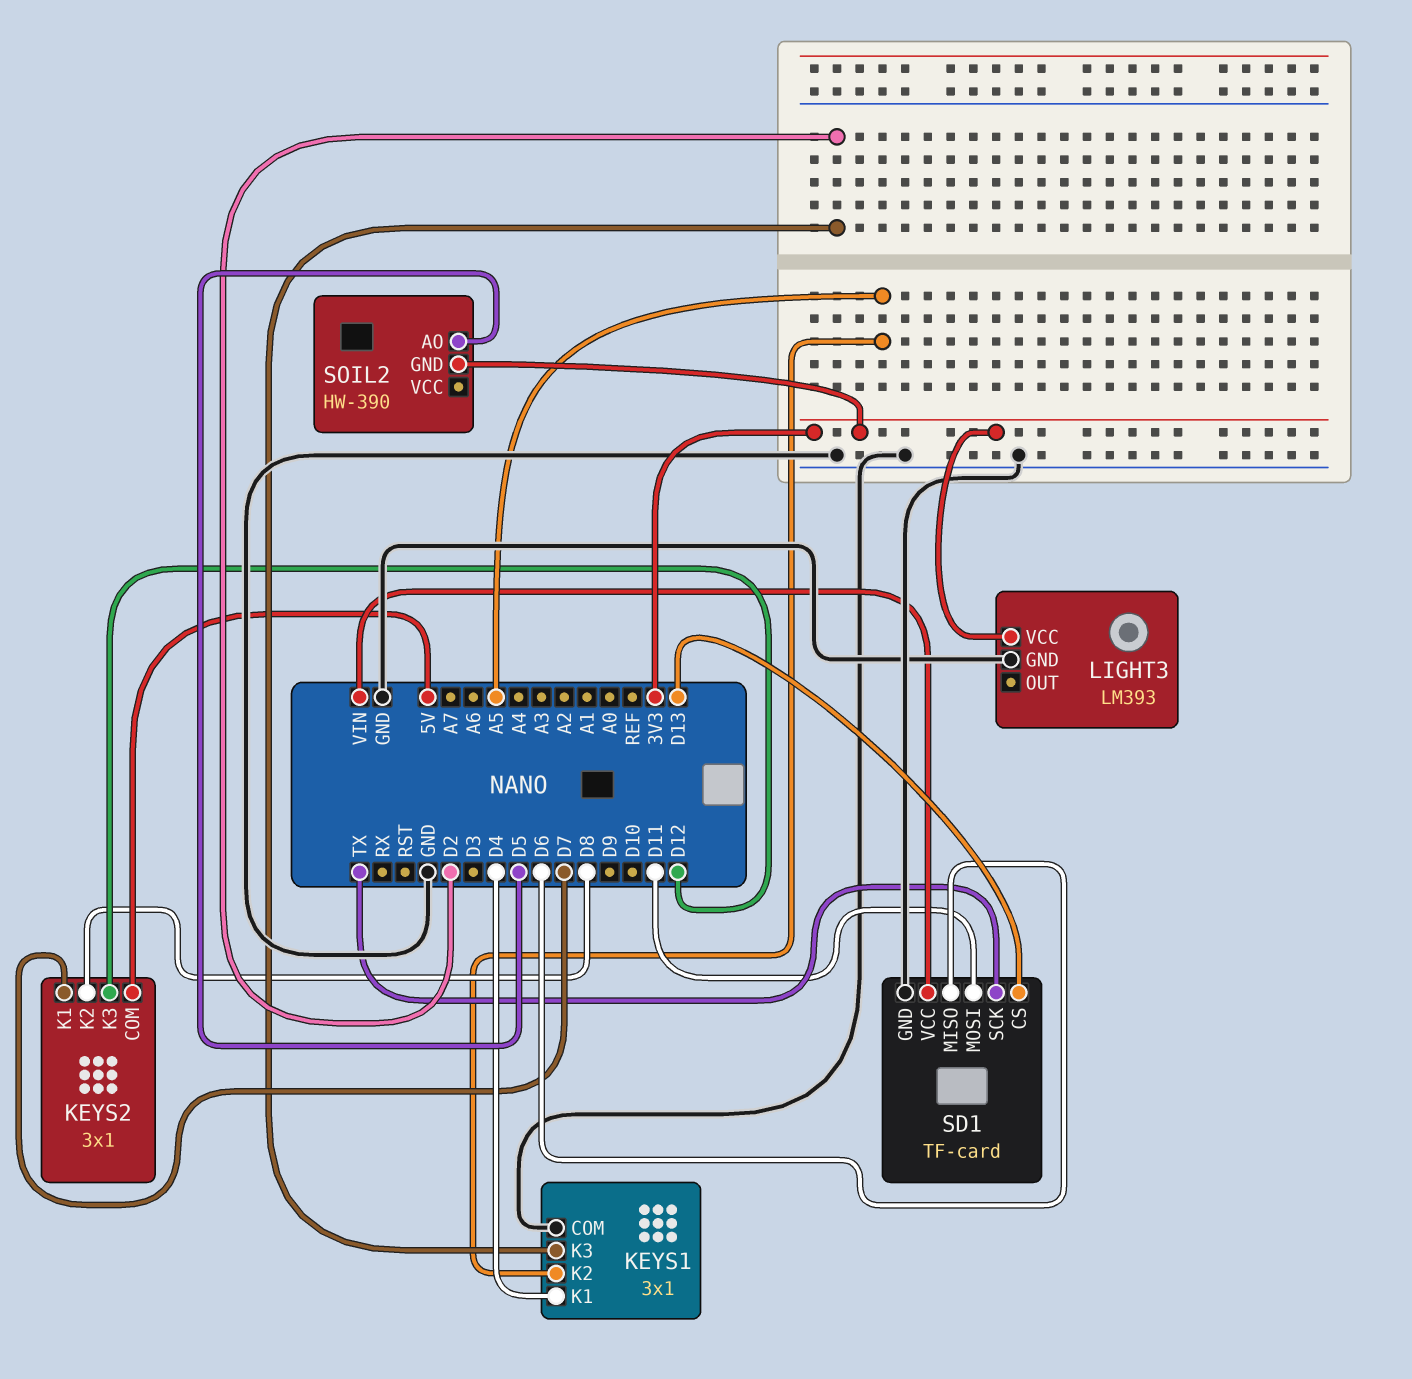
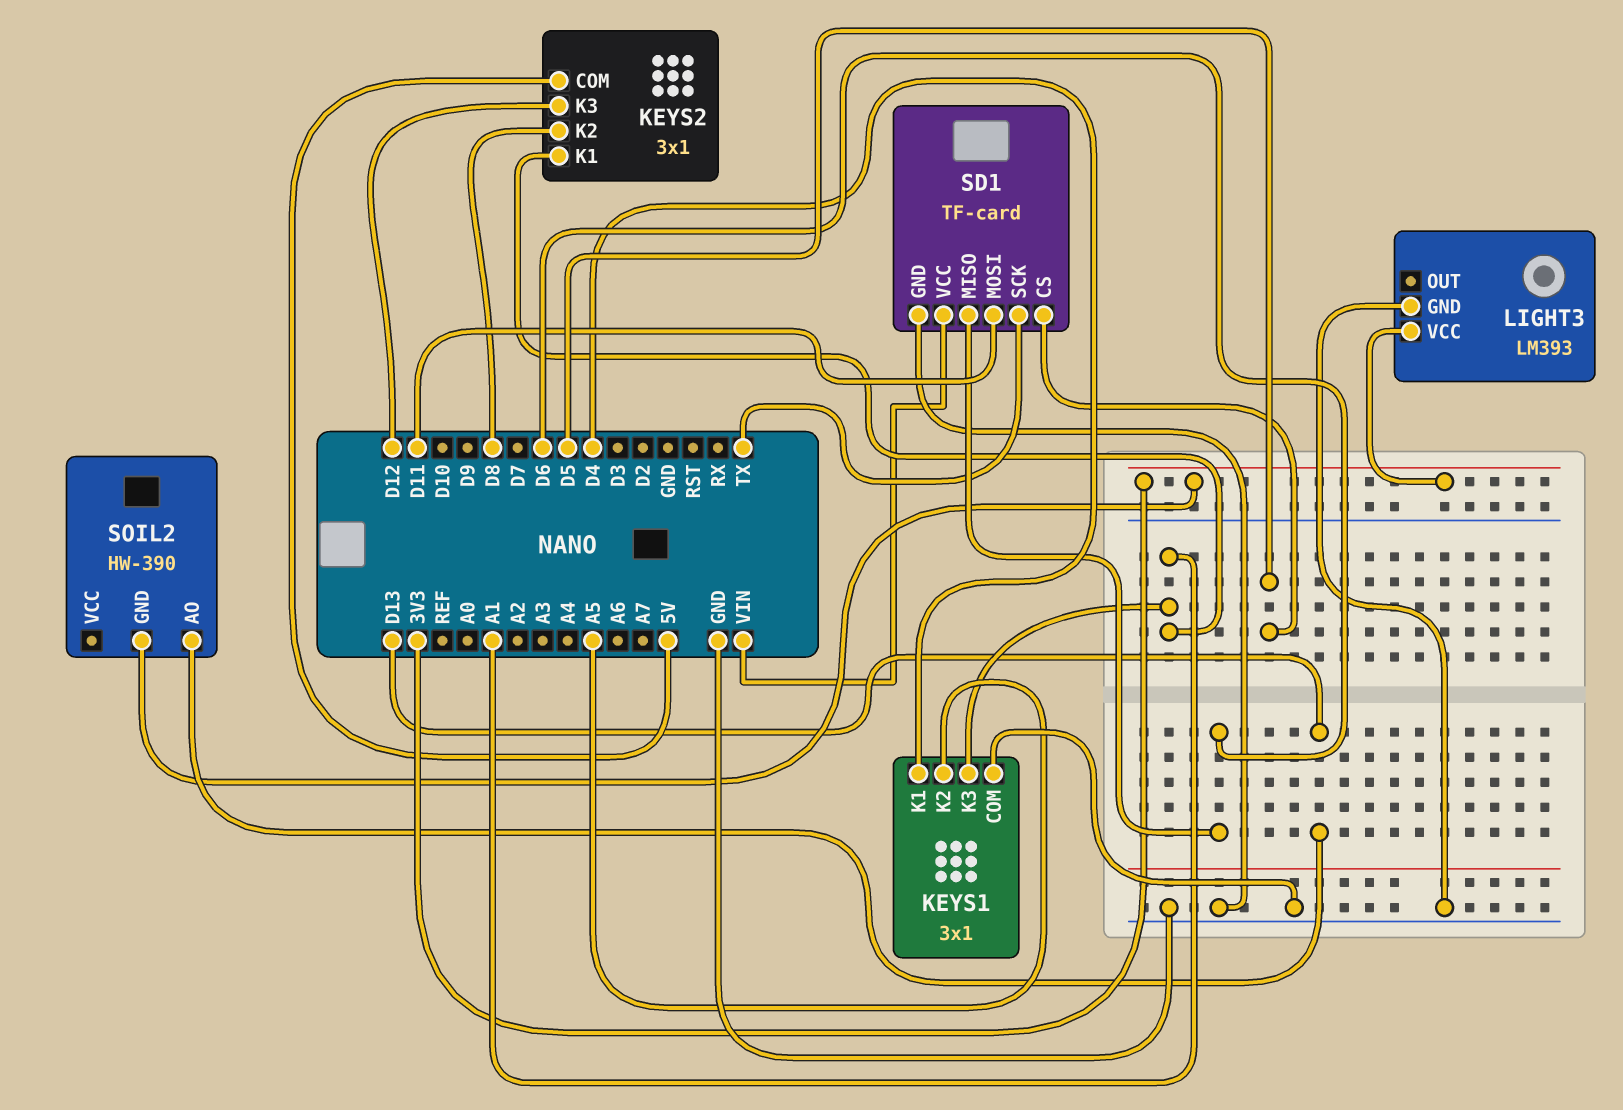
KEYS1 pin K3: D2 -> A1
KEYS2 pin K1: D7 -> A1
SD1 pin CS: D13 -> D5
SOIL2 pin AO: D5 -> D13

